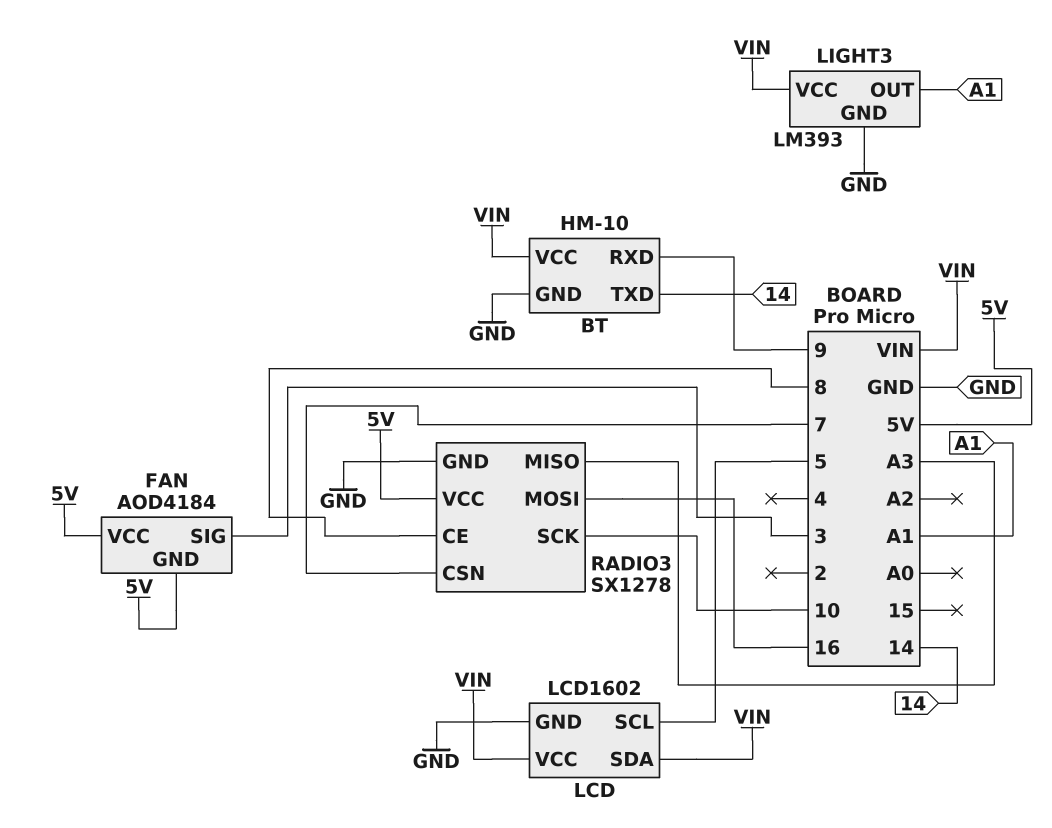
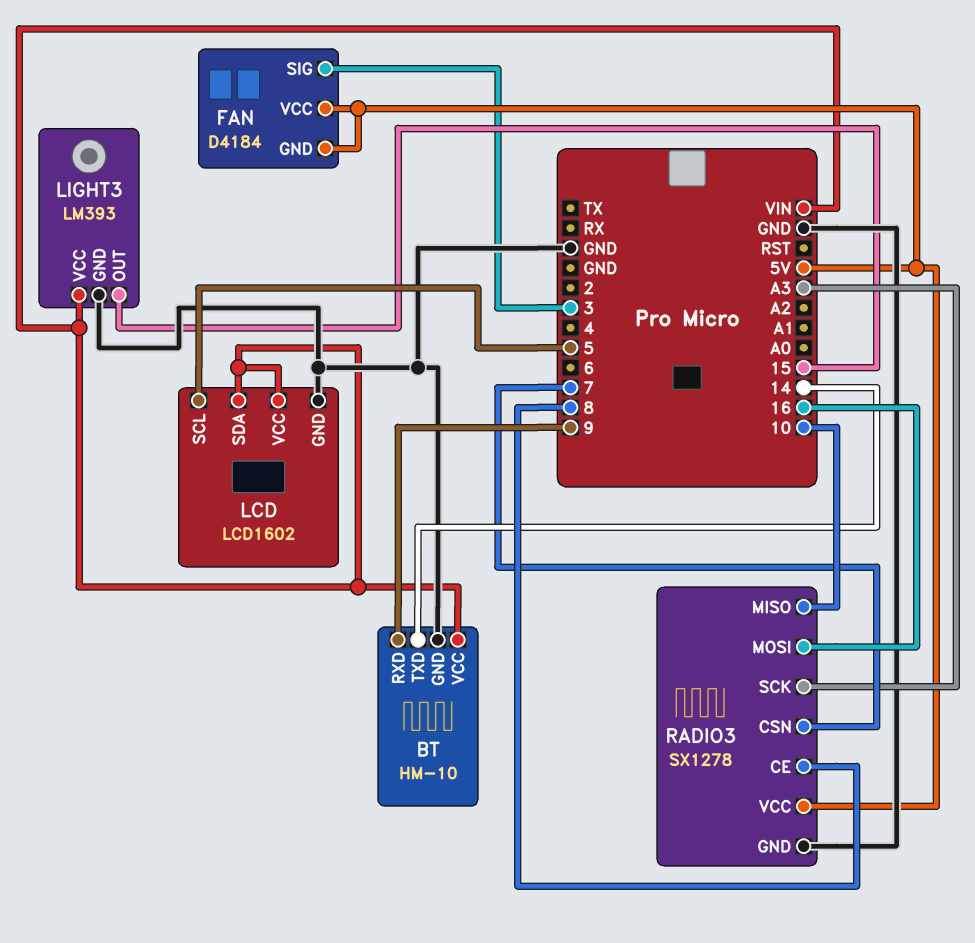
FAN: AOD4184 -> D4184
LIGHT3 pin OUT: A1 -> 15
RADIO3 pin MISO: A3 -> 10
RADIO3 pin SCK: 10 -> A3

